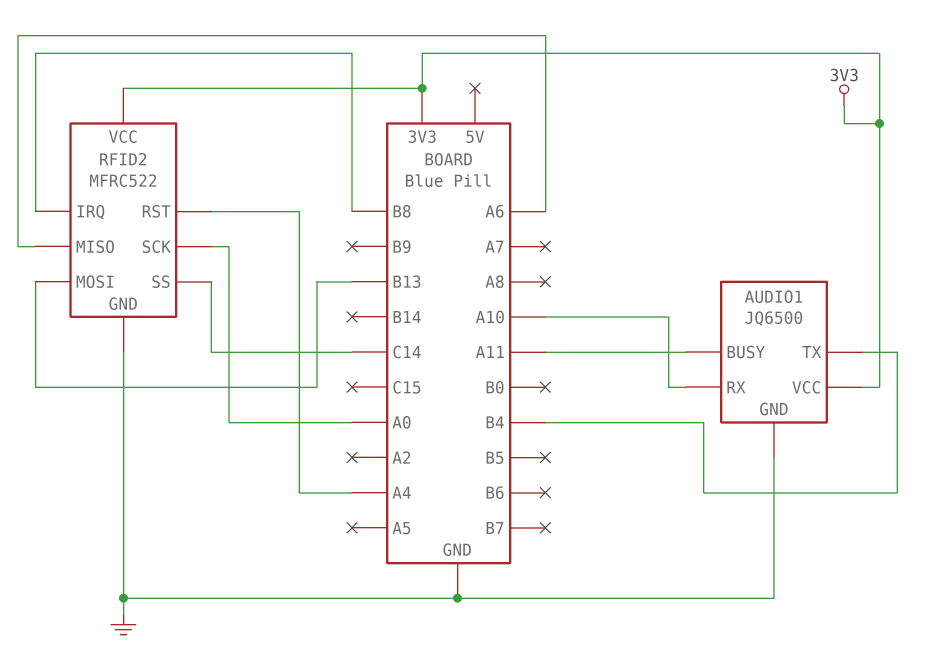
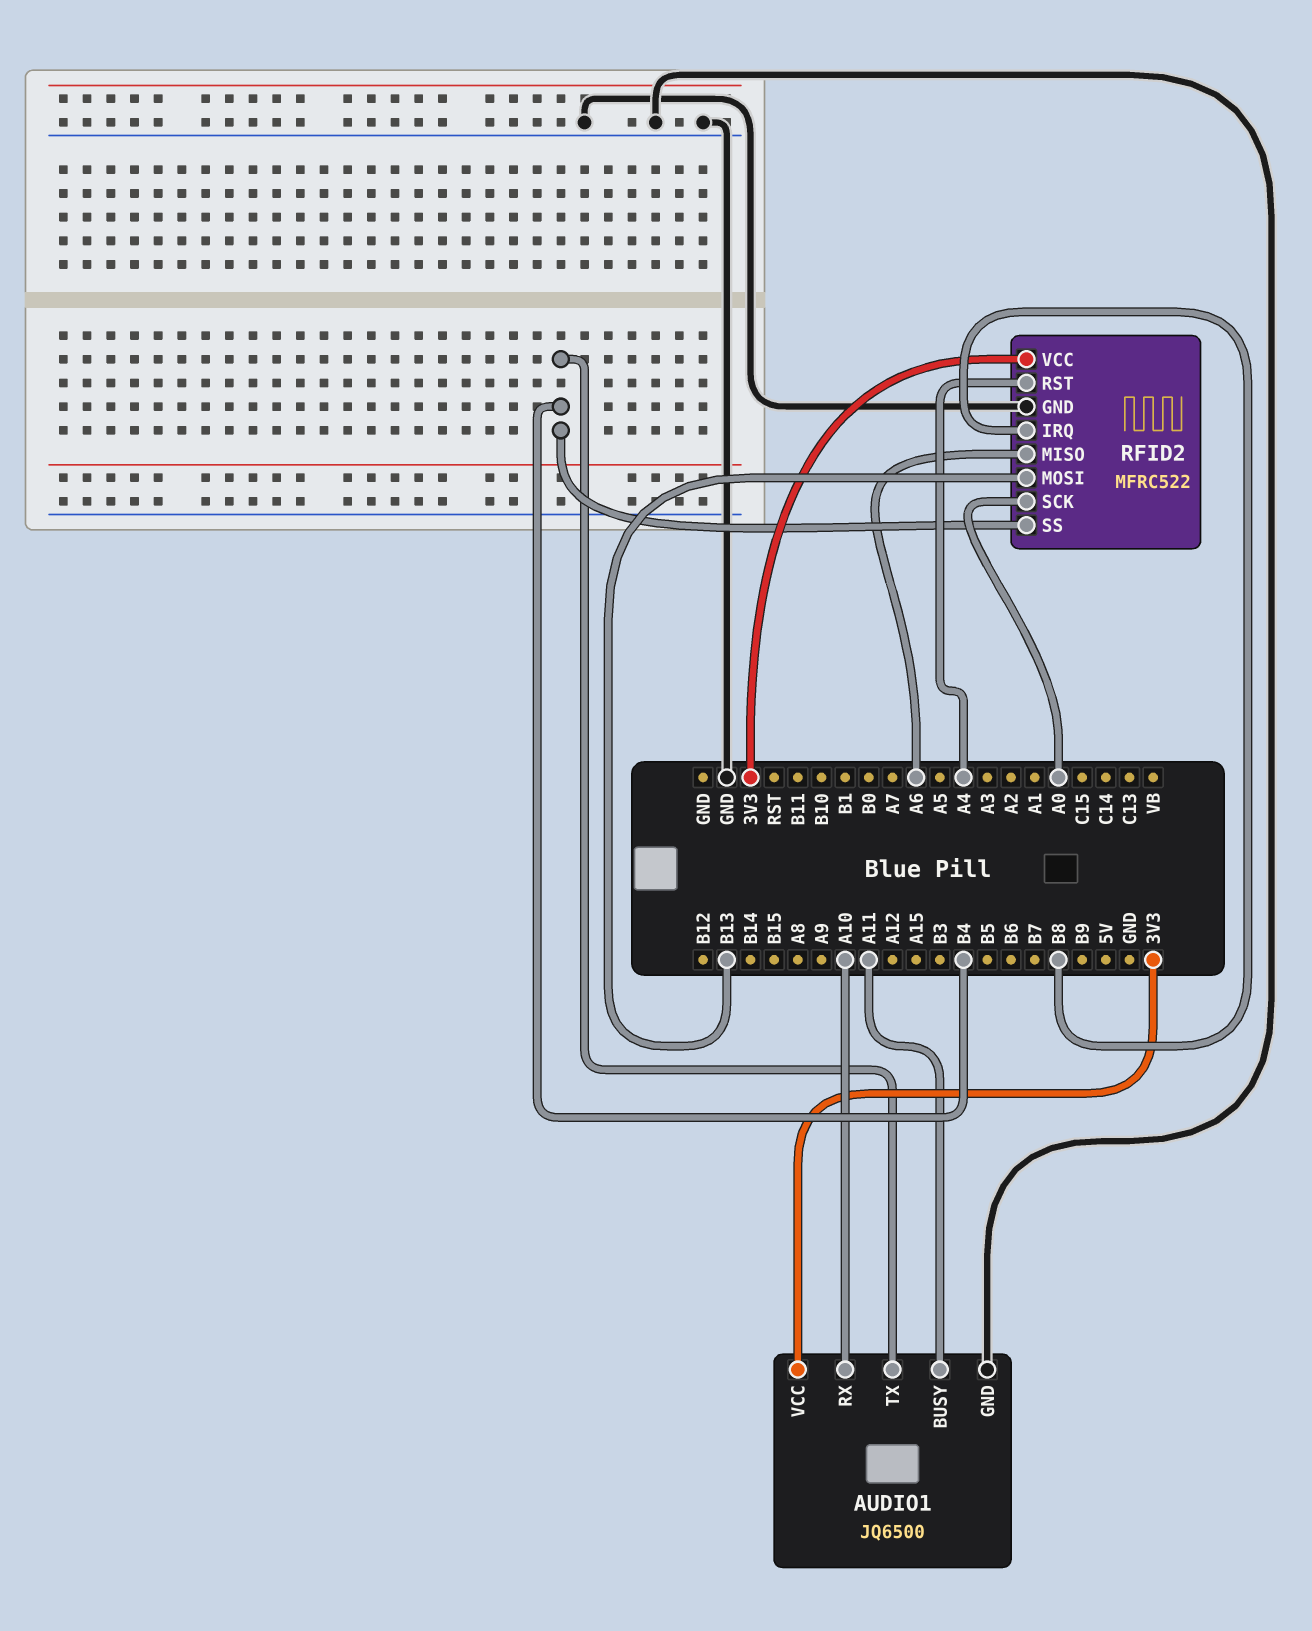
RFID2 pin SS: C14 -> B4

